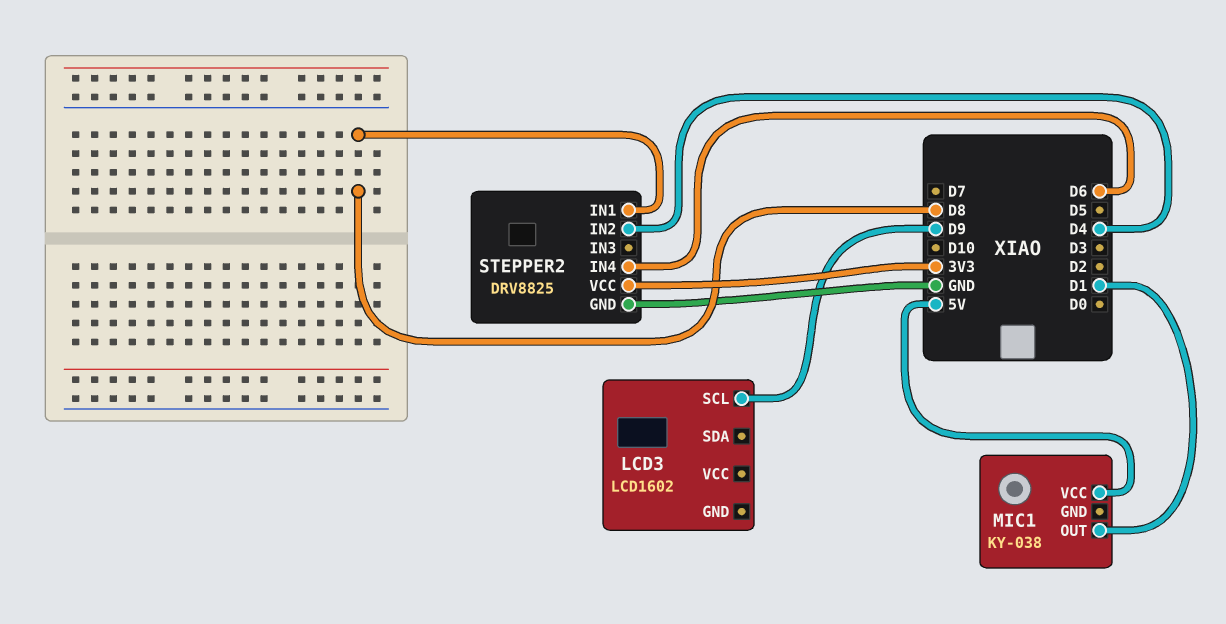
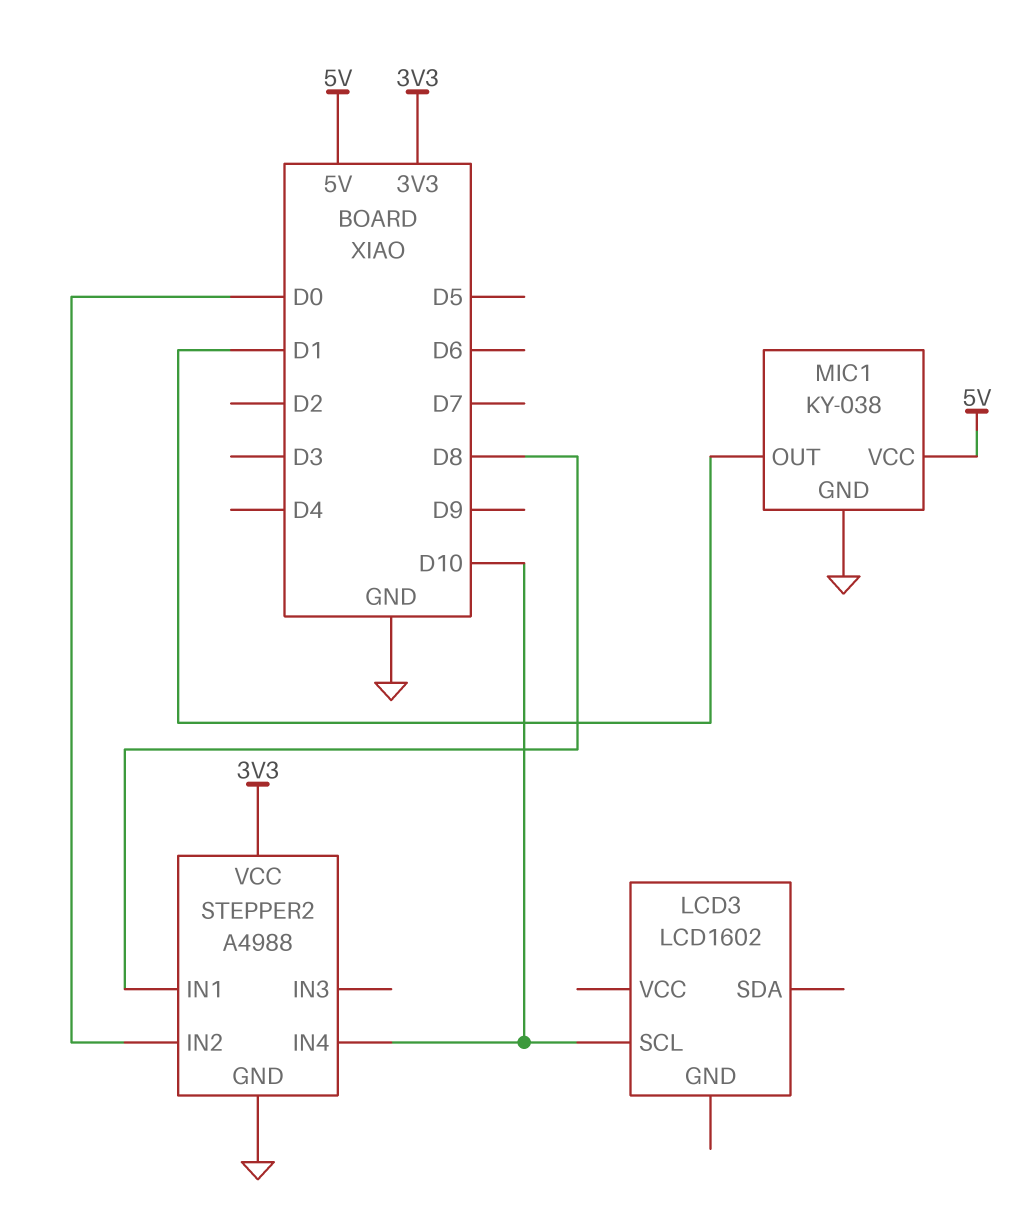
LCD3 pin SCL: D9 -> D10
MIC1 pin GND: none -> GND
STEPPER2: DRV8825 -> A4988
STEPPER2 pin IN2: D4 -> D0
STEPPER2 pin IN4: D6 -> D10

